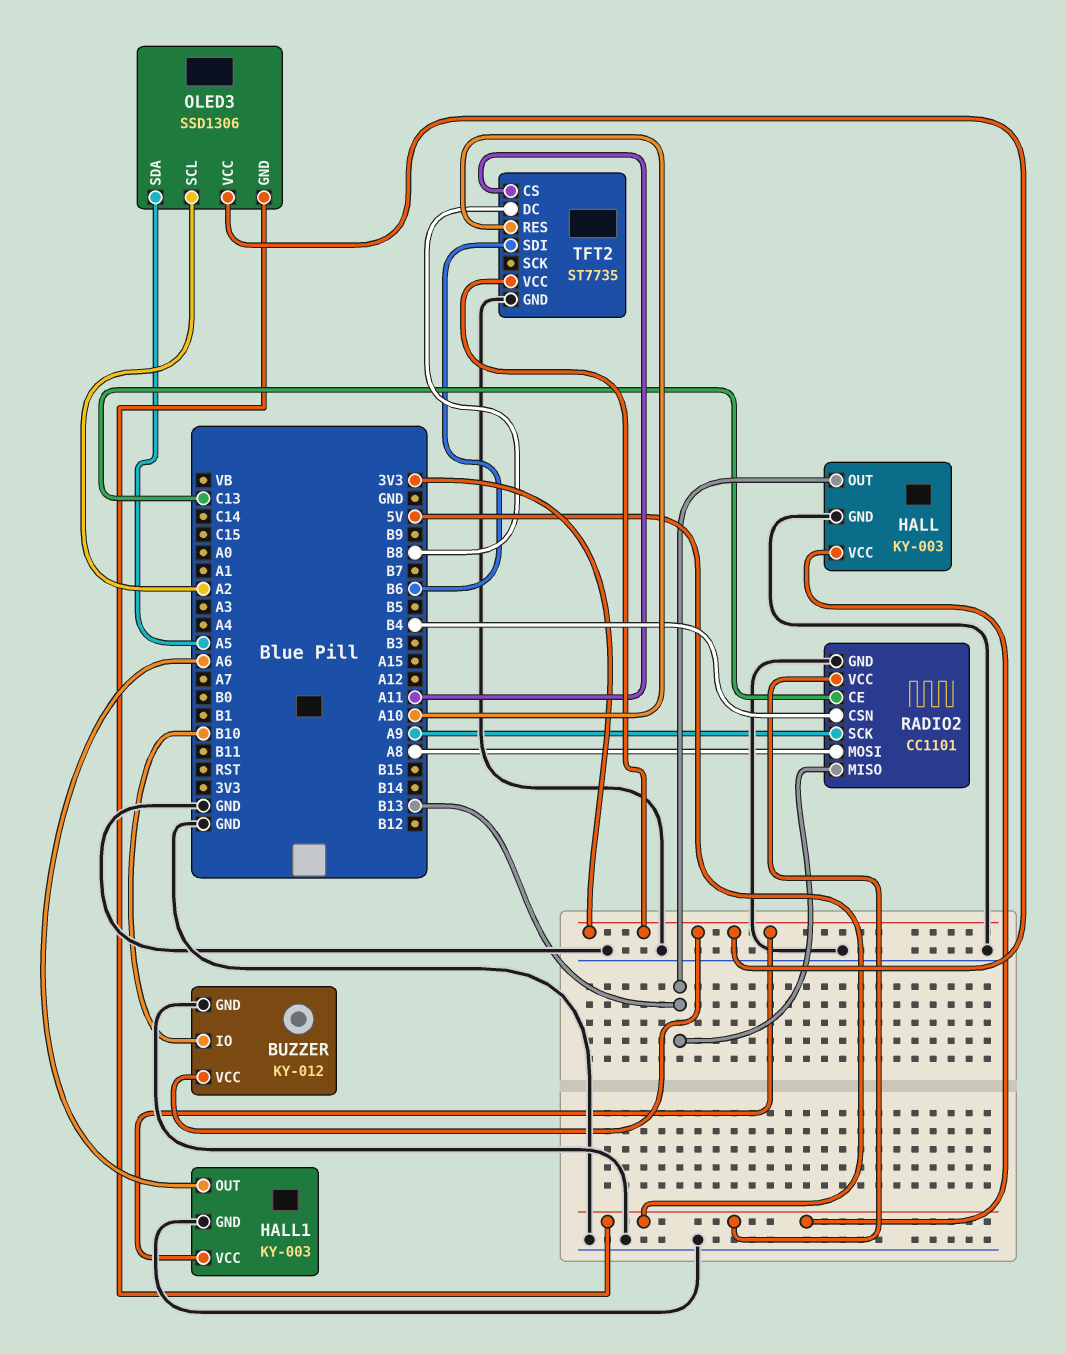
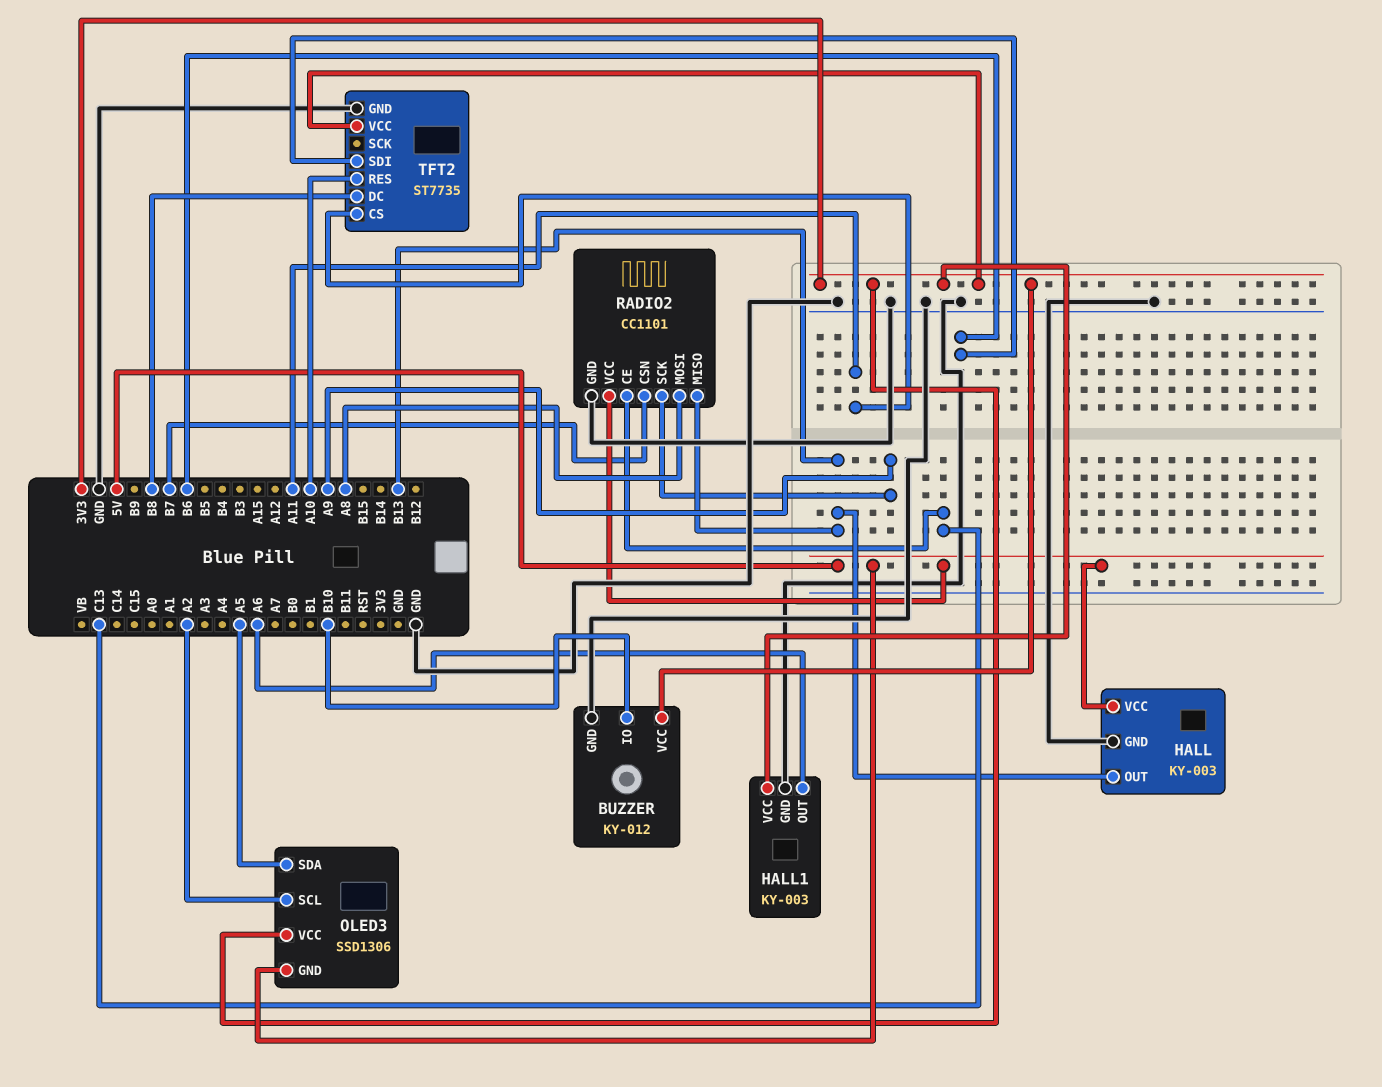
RADIO2 pin CSN: B4 -> B7

